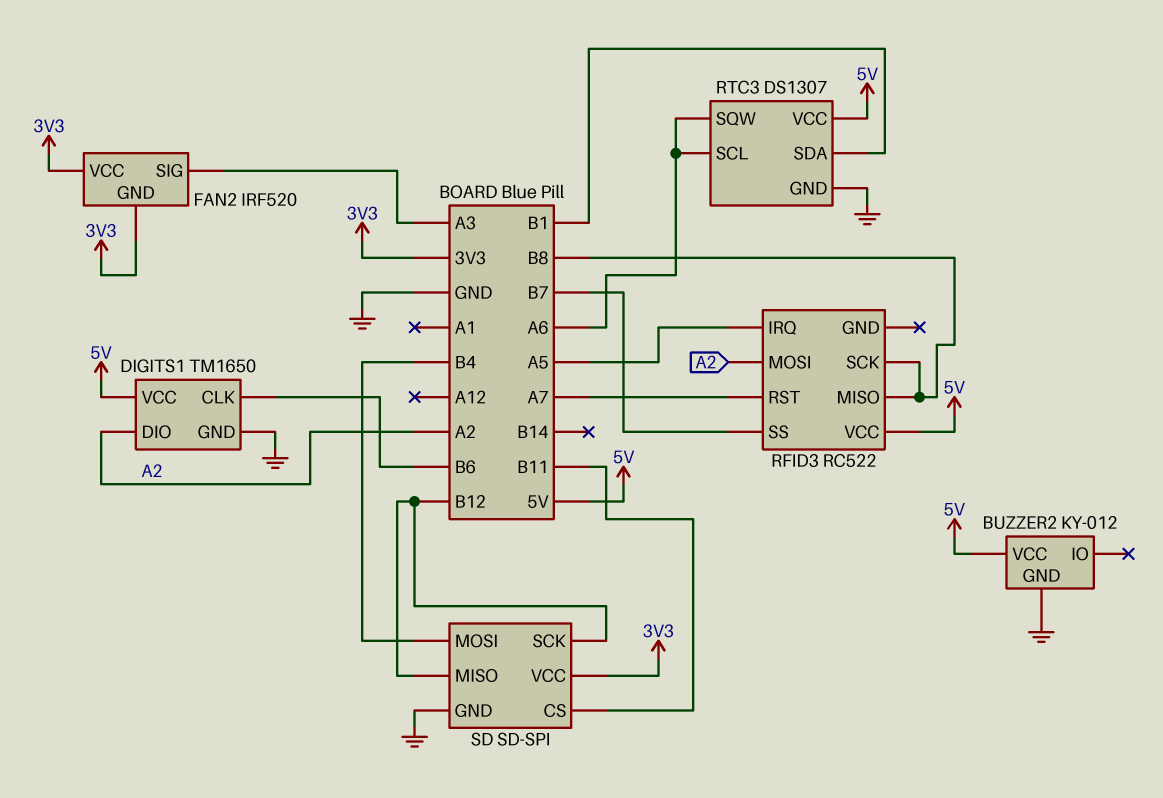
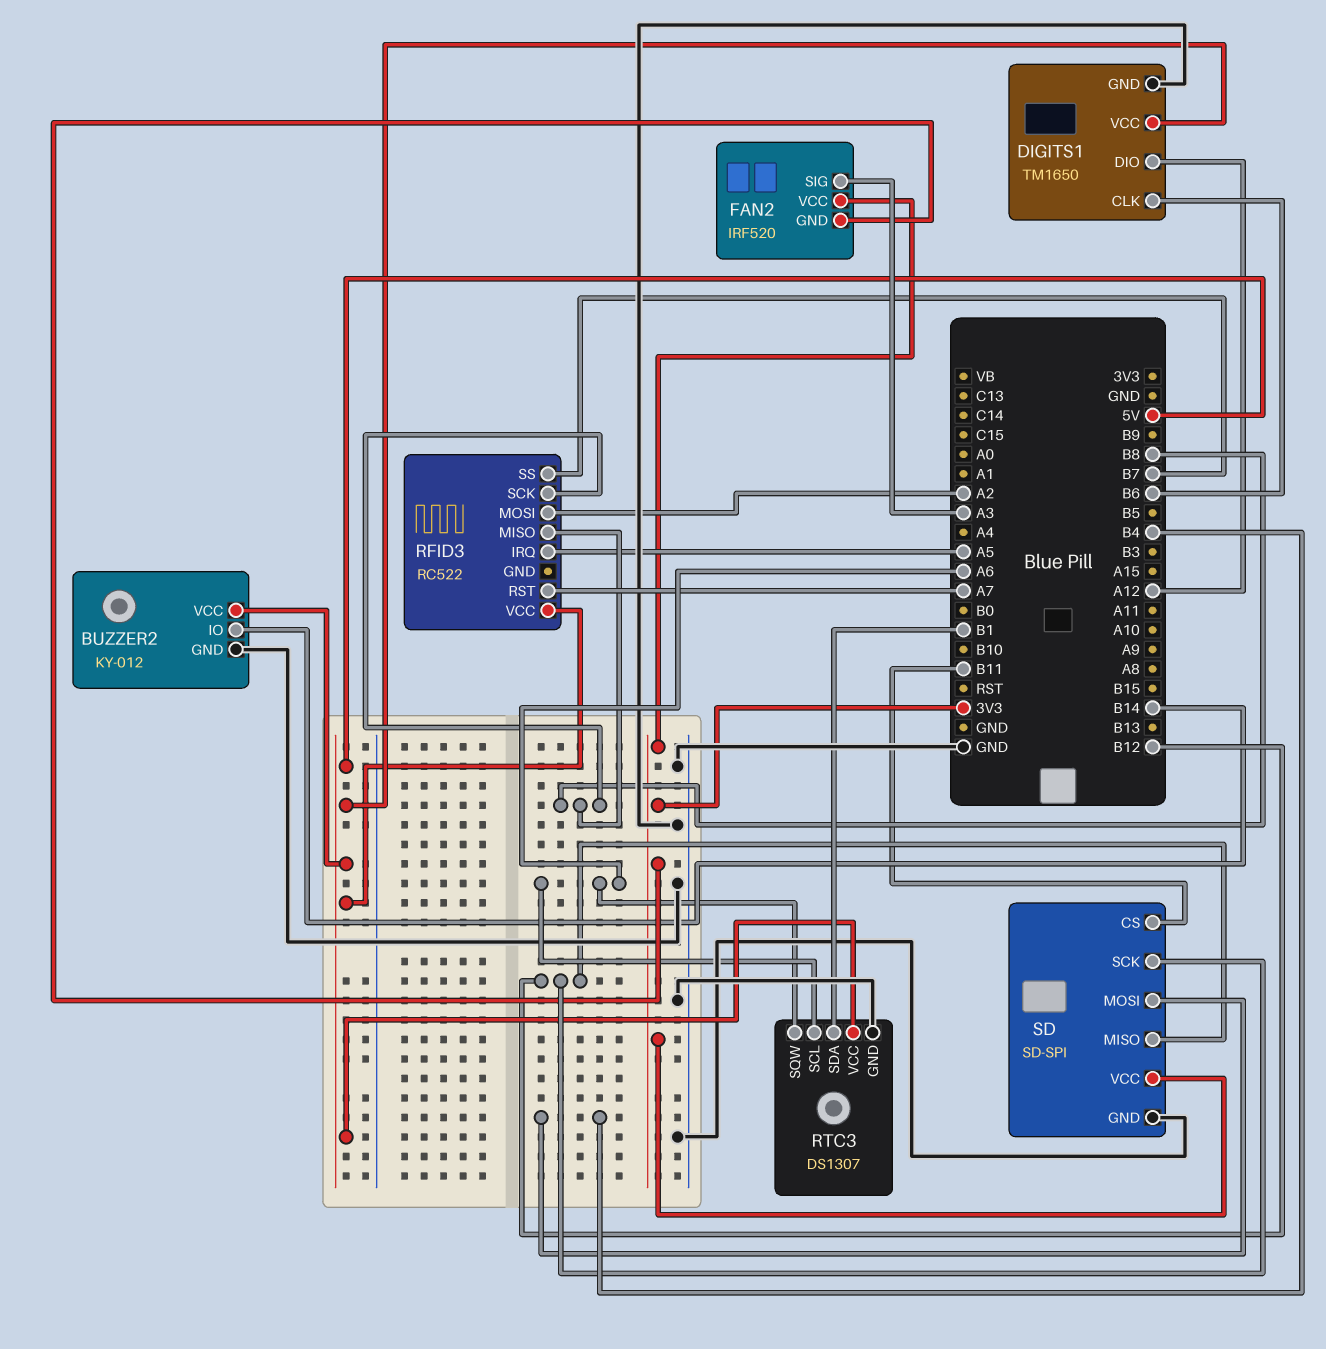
BUZZER2 pin IO: none -> B14
DIGITS1 pin DIO: A2 -> A12

